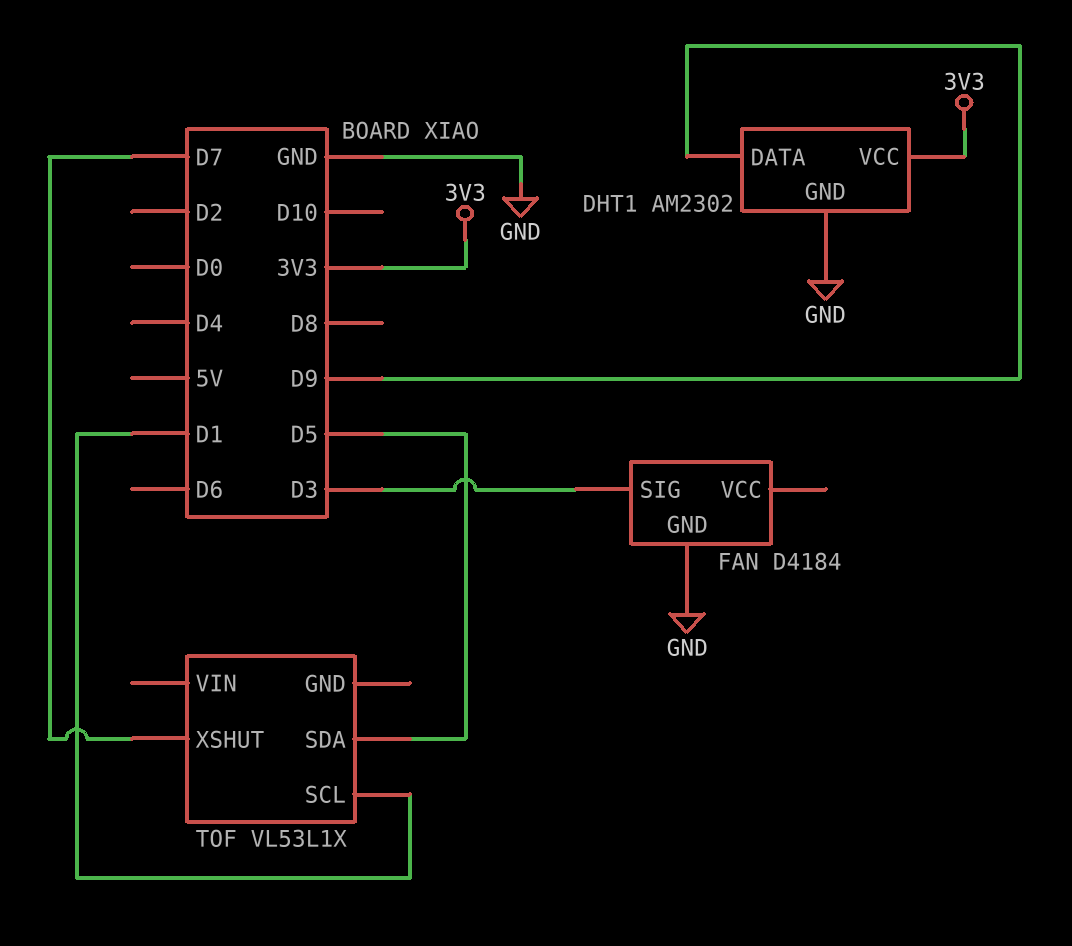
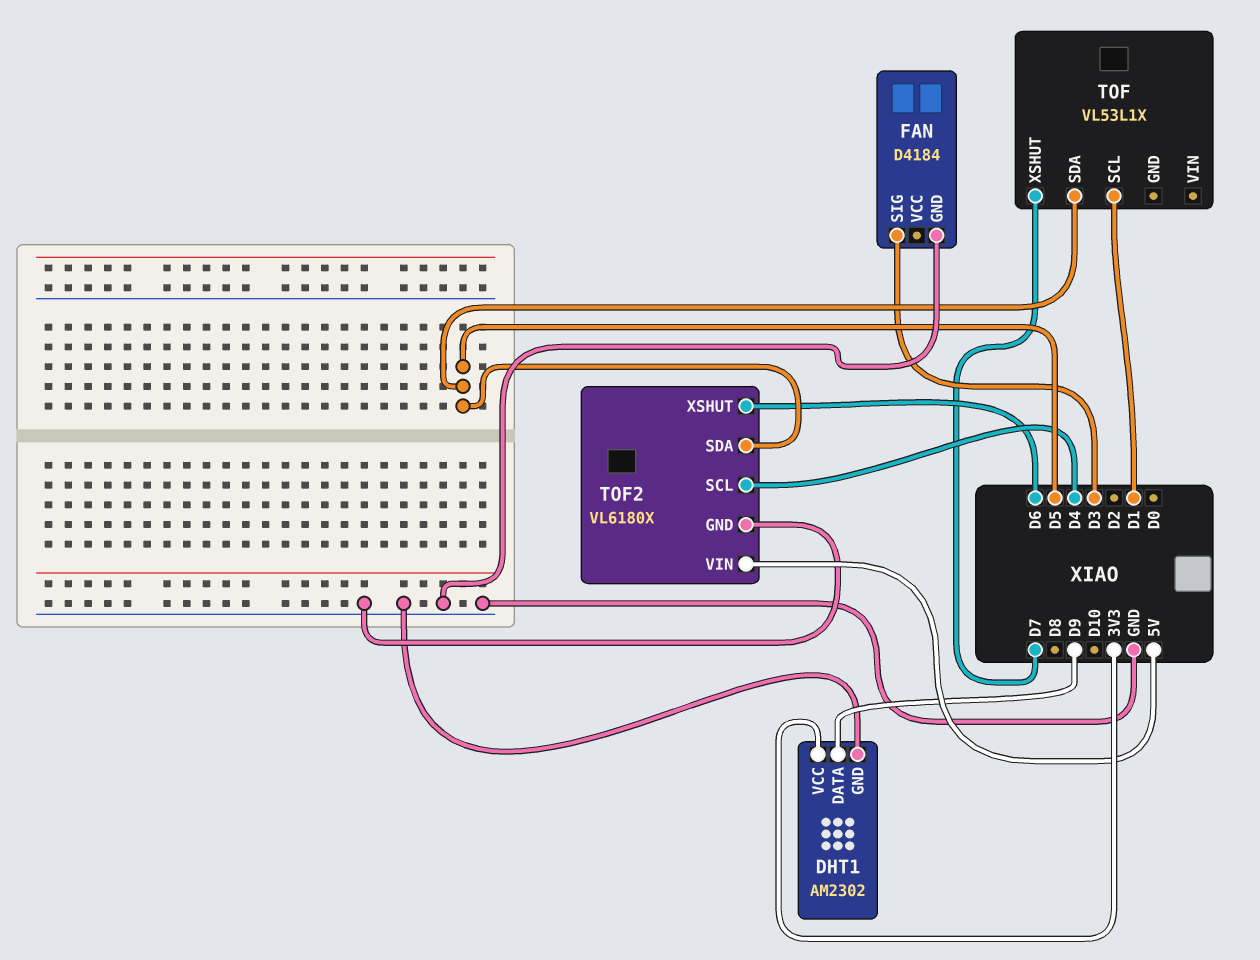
TOF2: none -> VL6180X
TOF2 pin GND: none -> GND
TOF2 pin SCL: none -> D4
TOF2 pin SDA: none -> D5
TOF2 pin VIN: none -> 5V
TOF2 pin XSHUT: none -> D6

